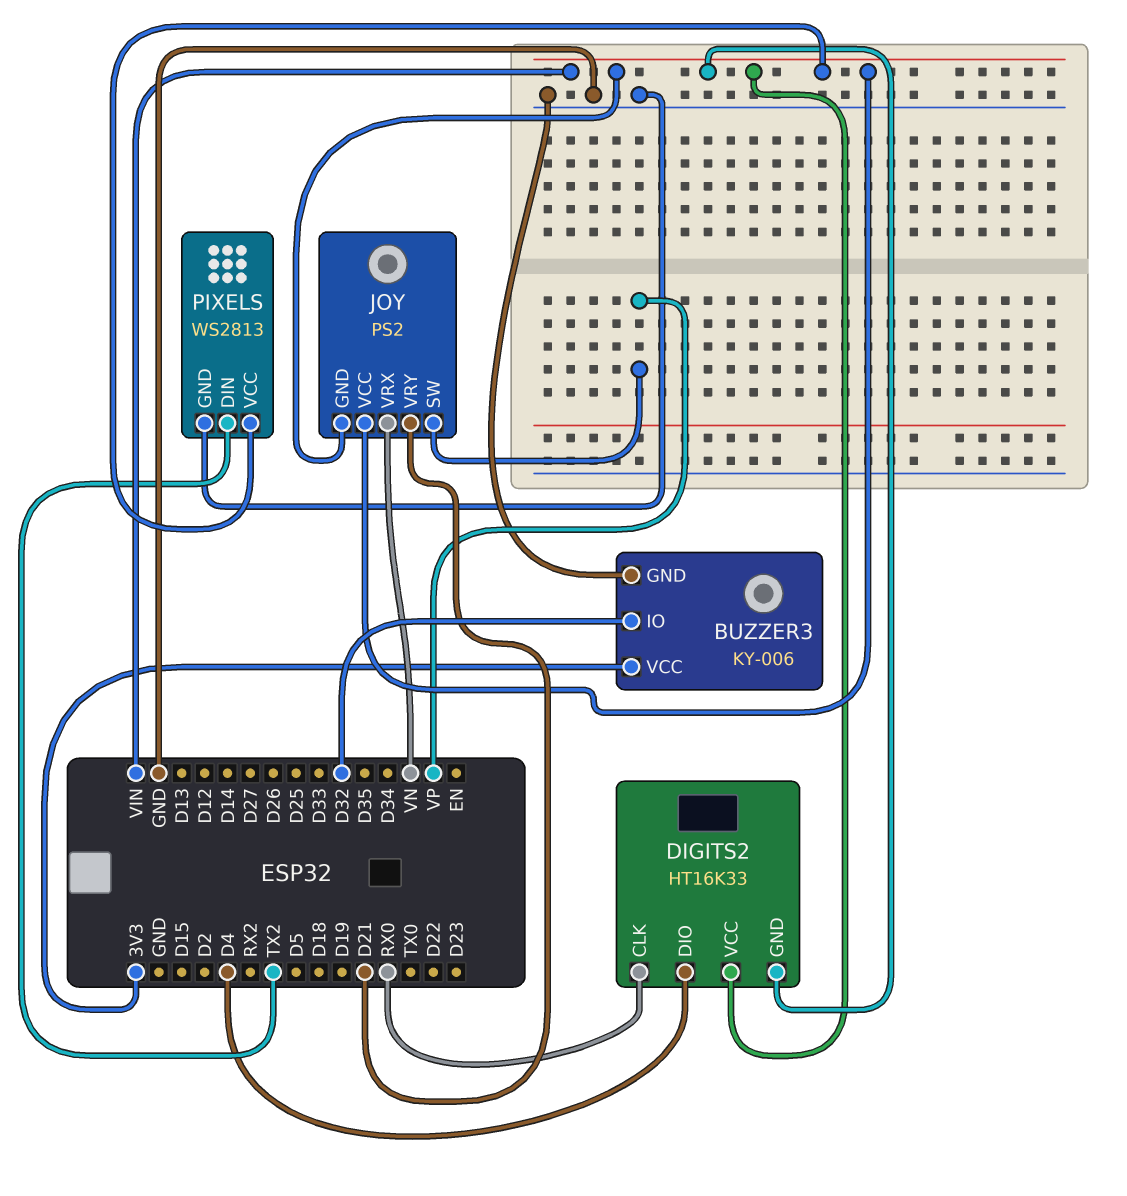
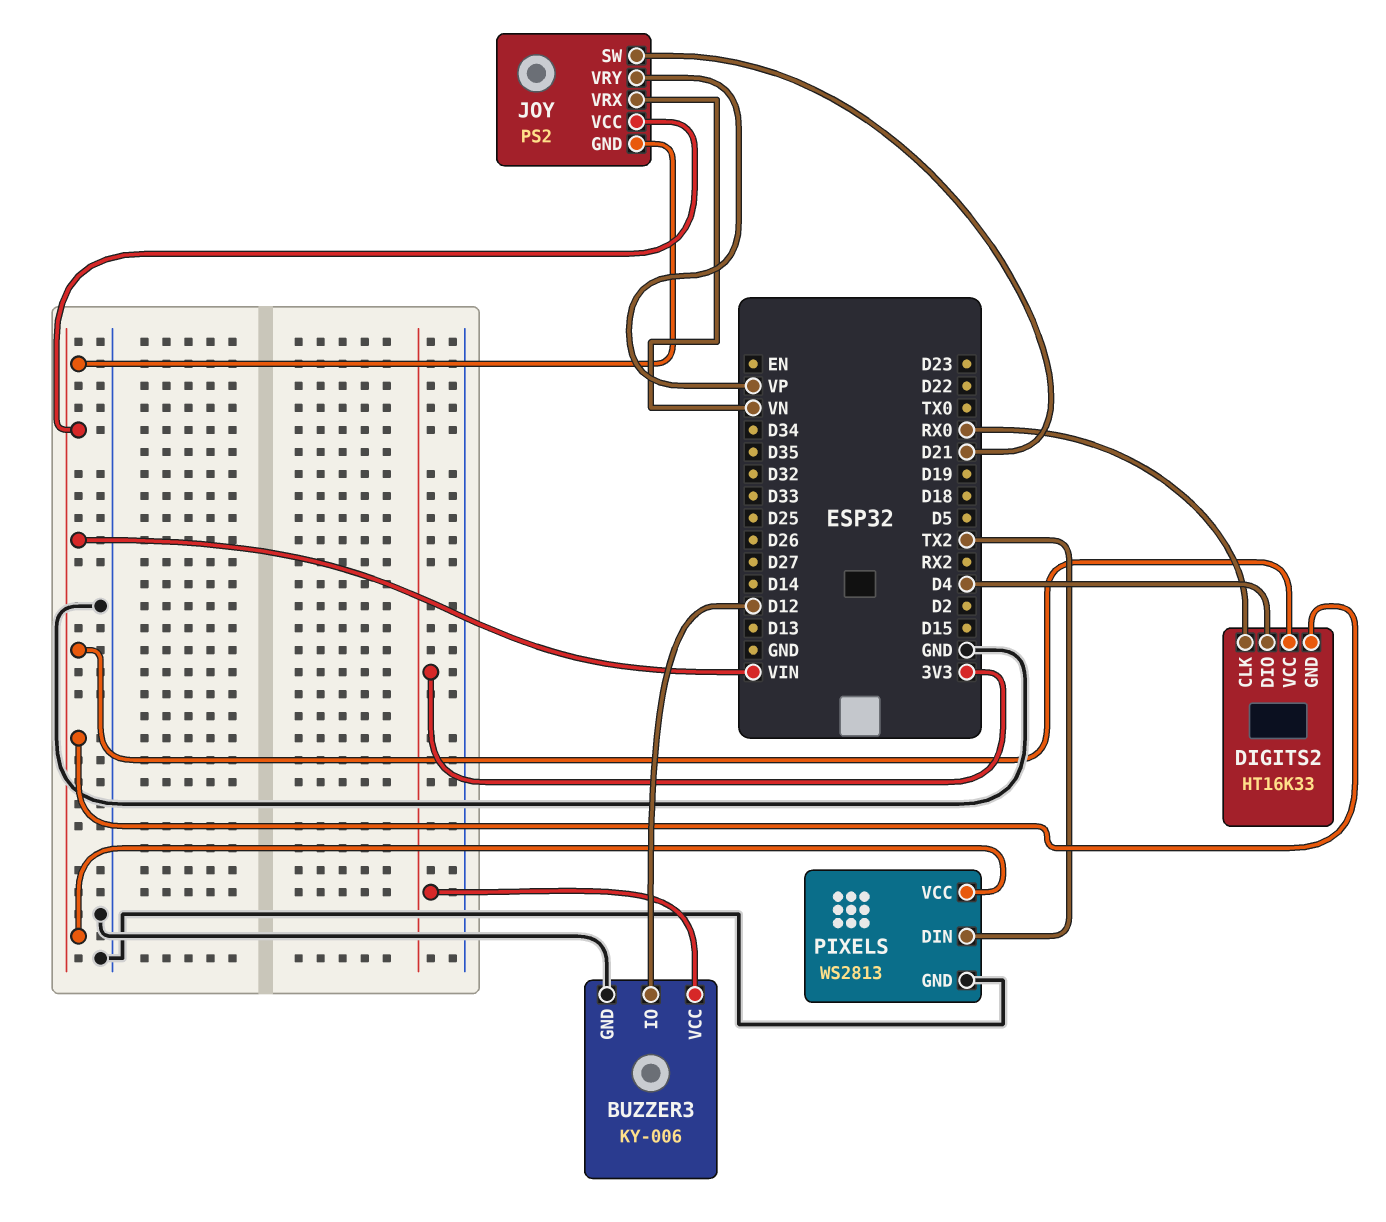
BUZZER3 pin IO: D32 -> D12
JOY pin SW: VP -> D21
JOY pin VRY: D21 -> VP

